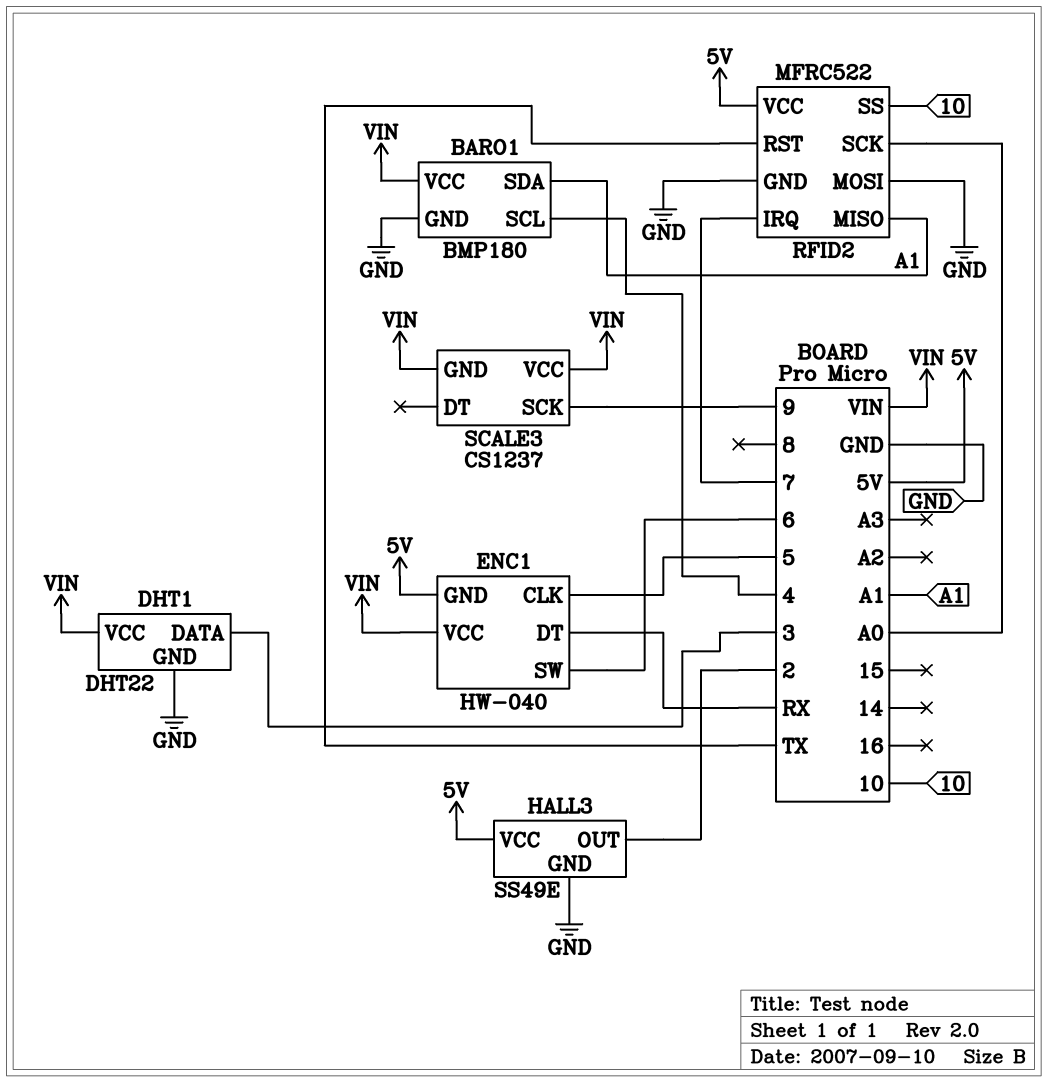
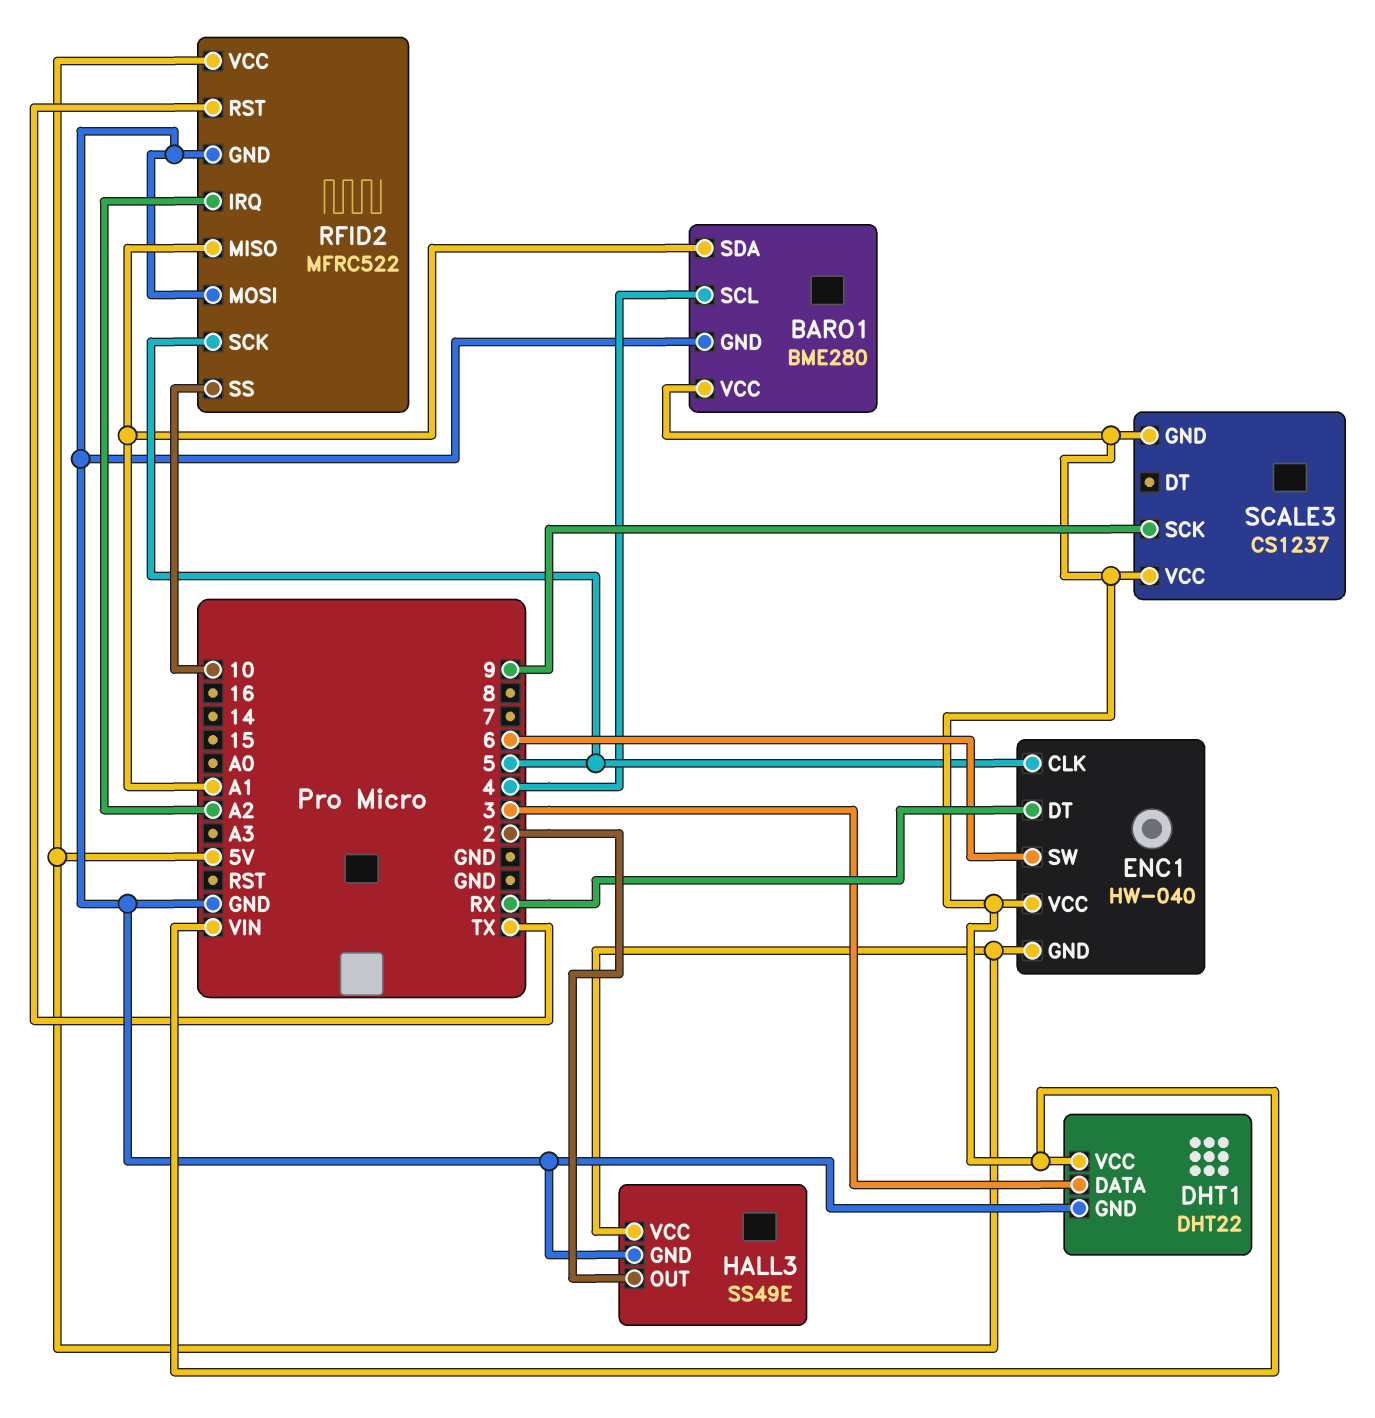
BARO1: BMP180 -> BME280
RFID2 pin IRQ: 7 -> A2
RFID2 pin SCK: A0 -> 5

